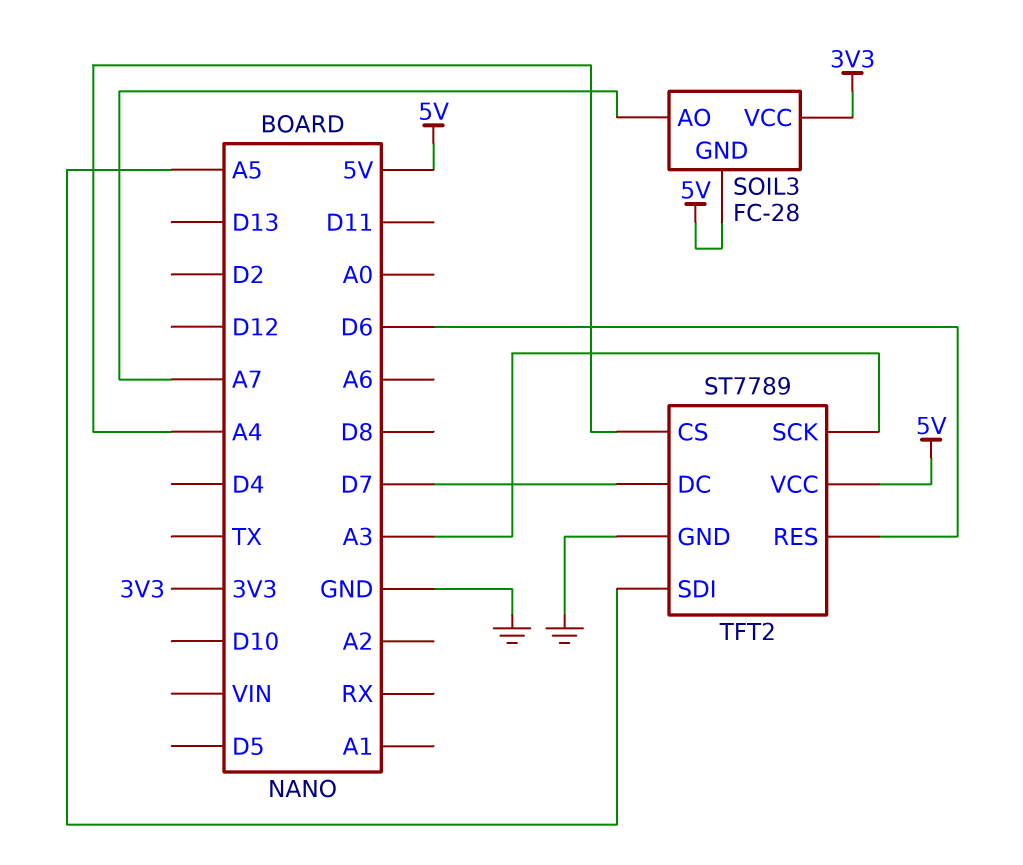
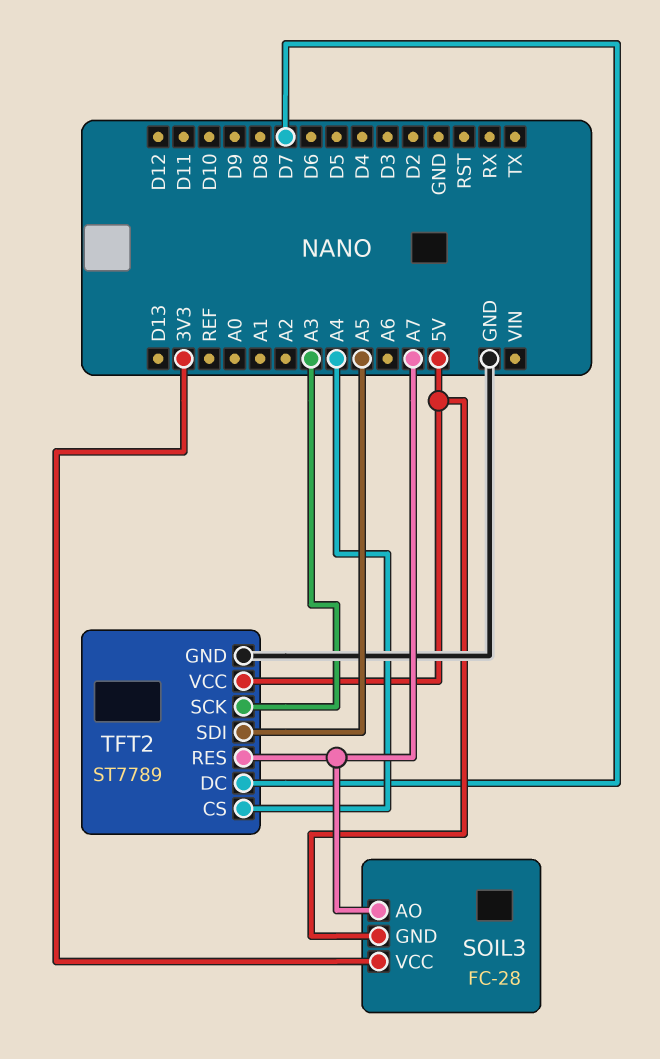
TFT2 pin RES: D6 -> A7

